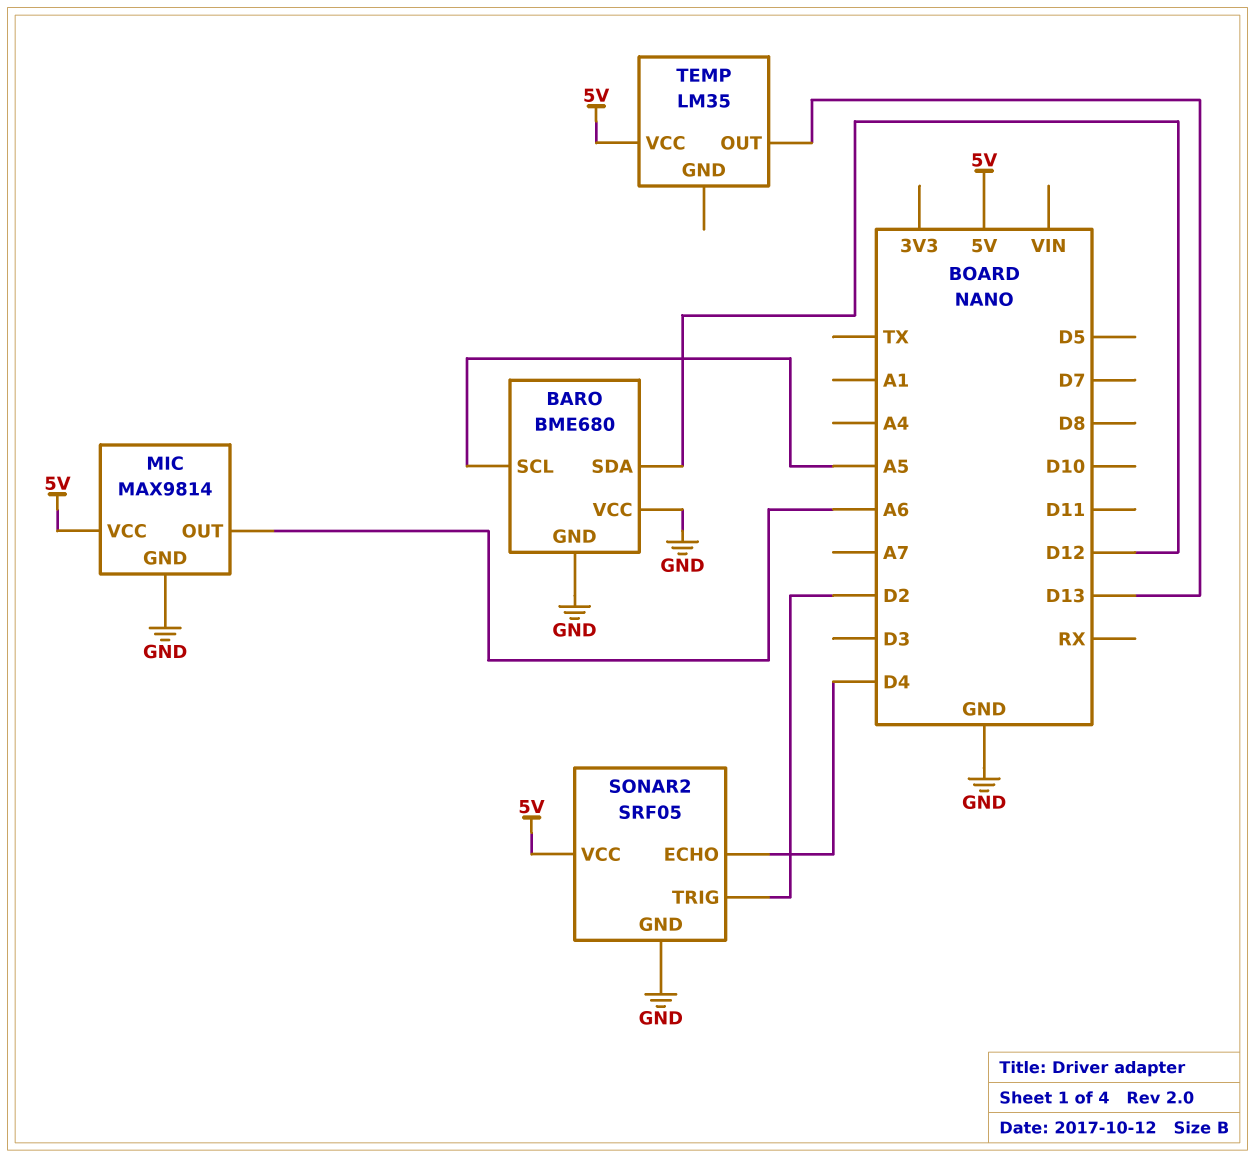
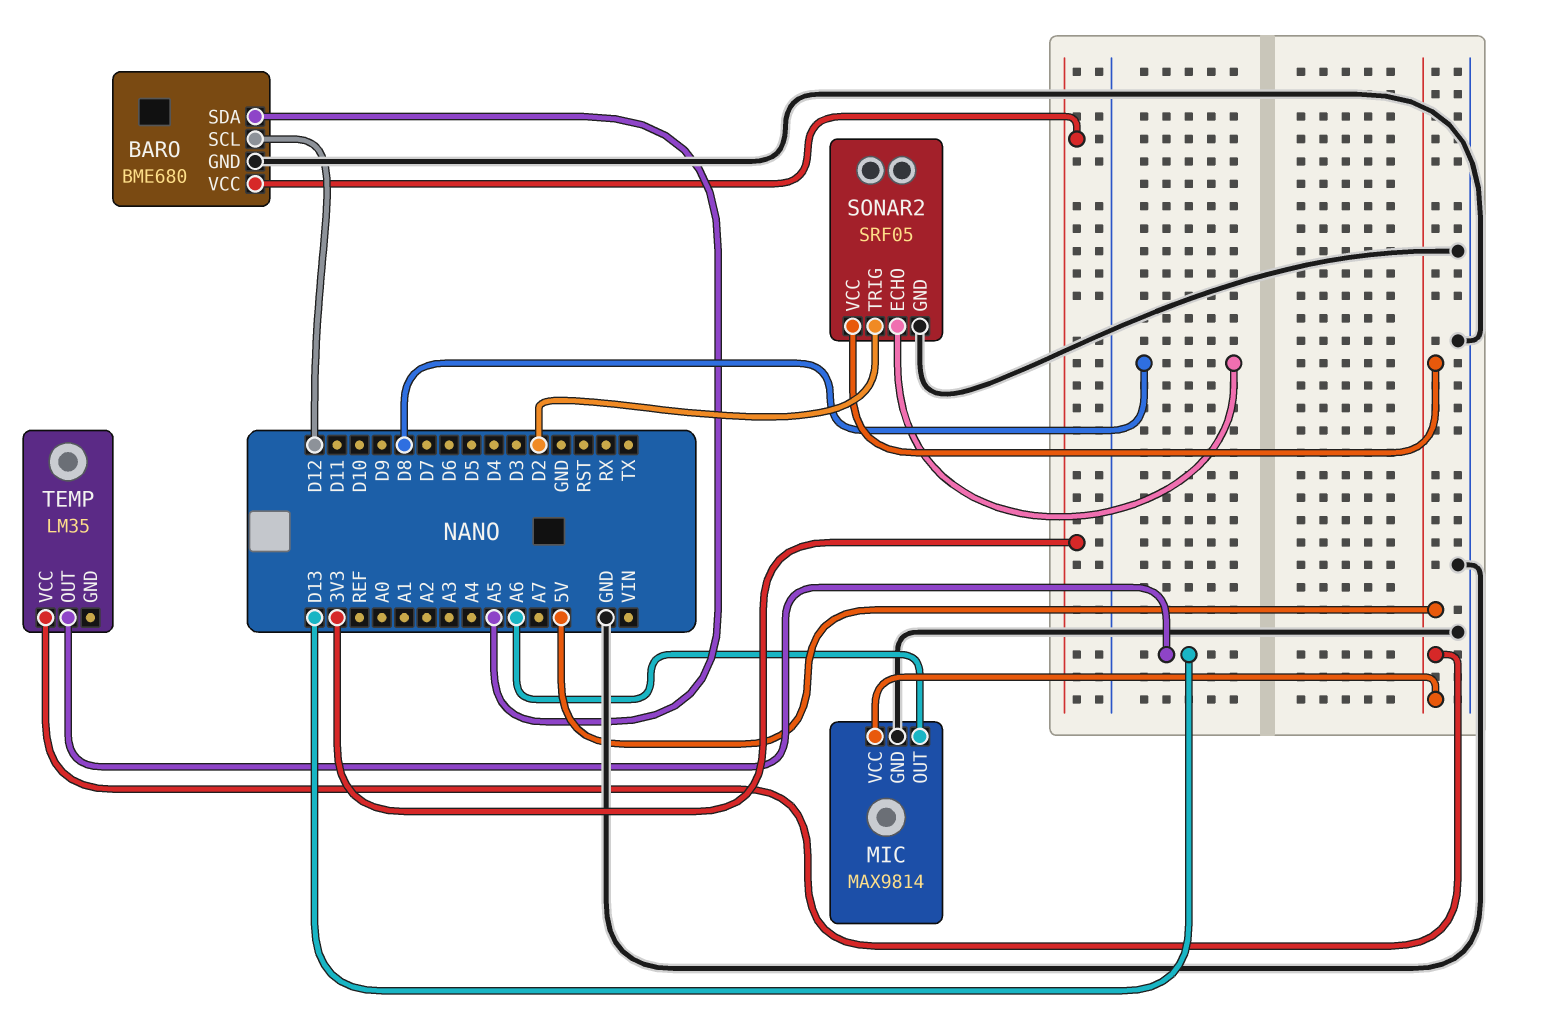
BARO pin SCL: A5 -> D12
BARO pin SDA: D12 -> A5
BARO pin VCC: GND -> 3V3
SONAR2 pin ECHO: D4 -> D8

